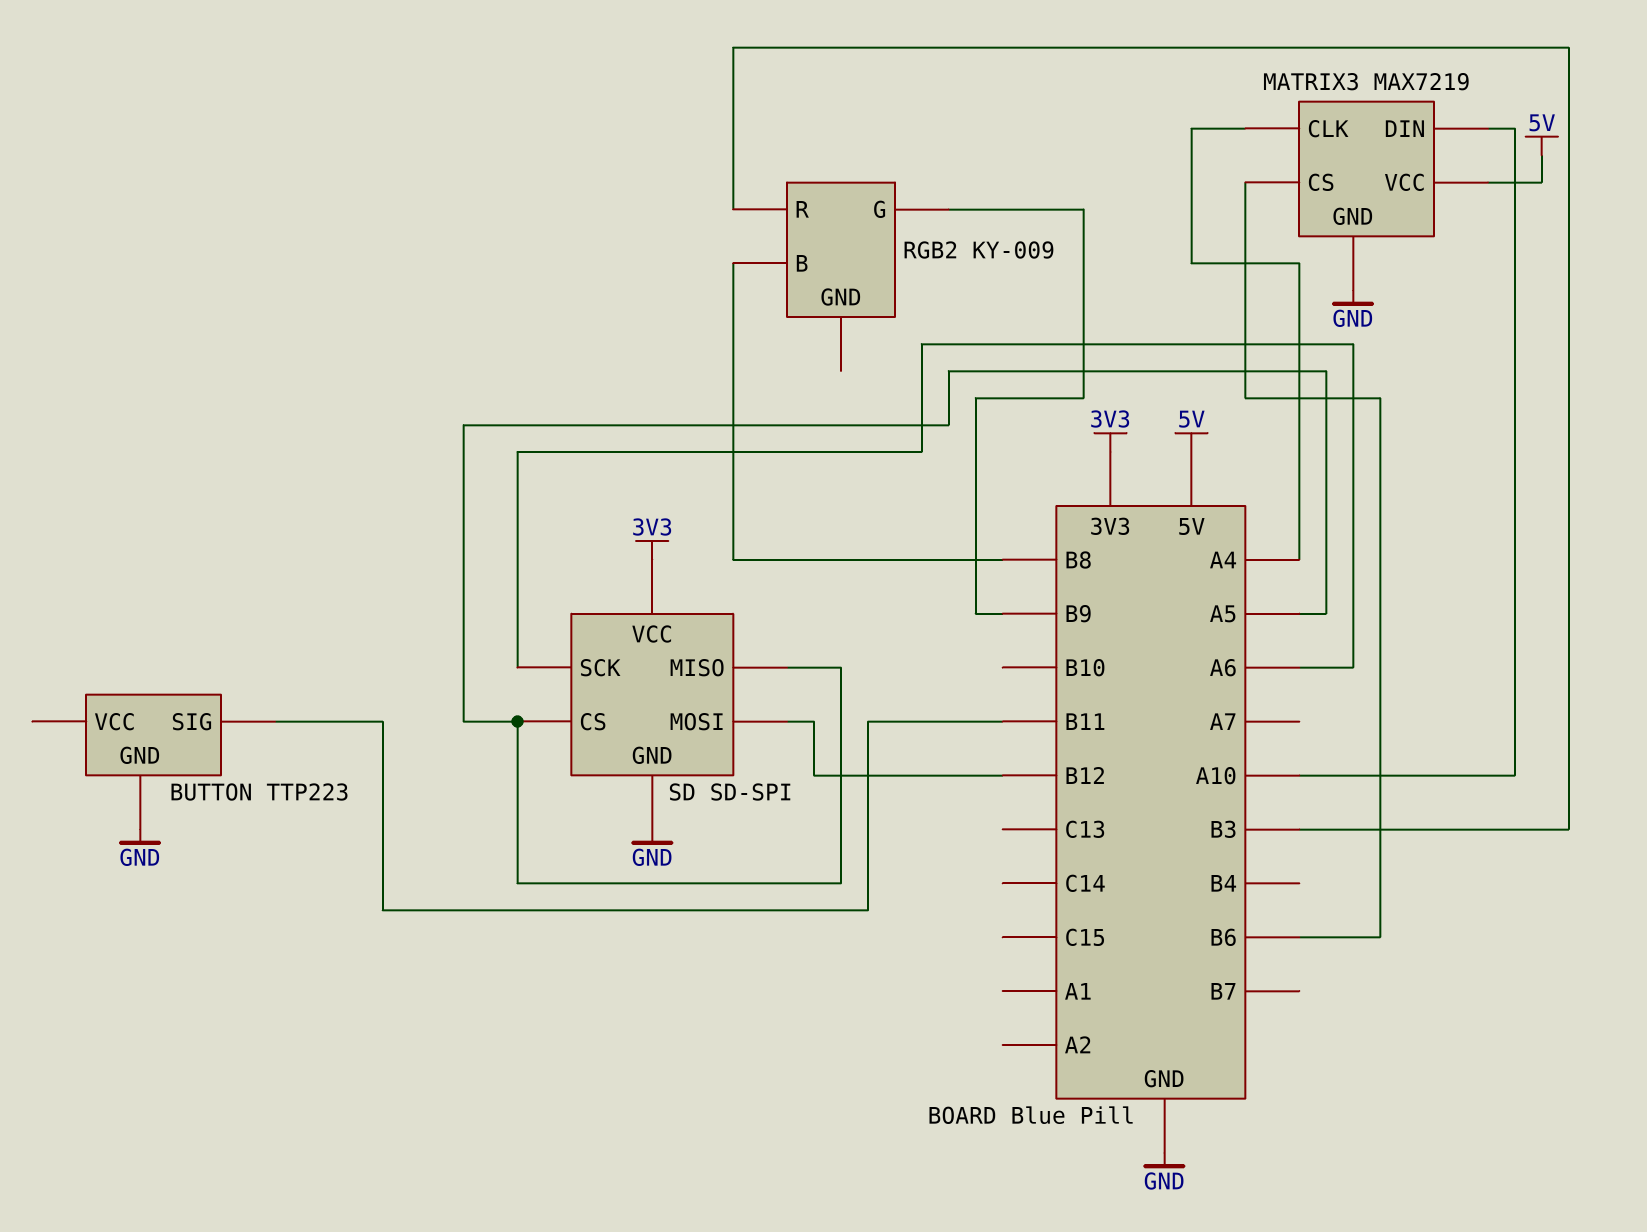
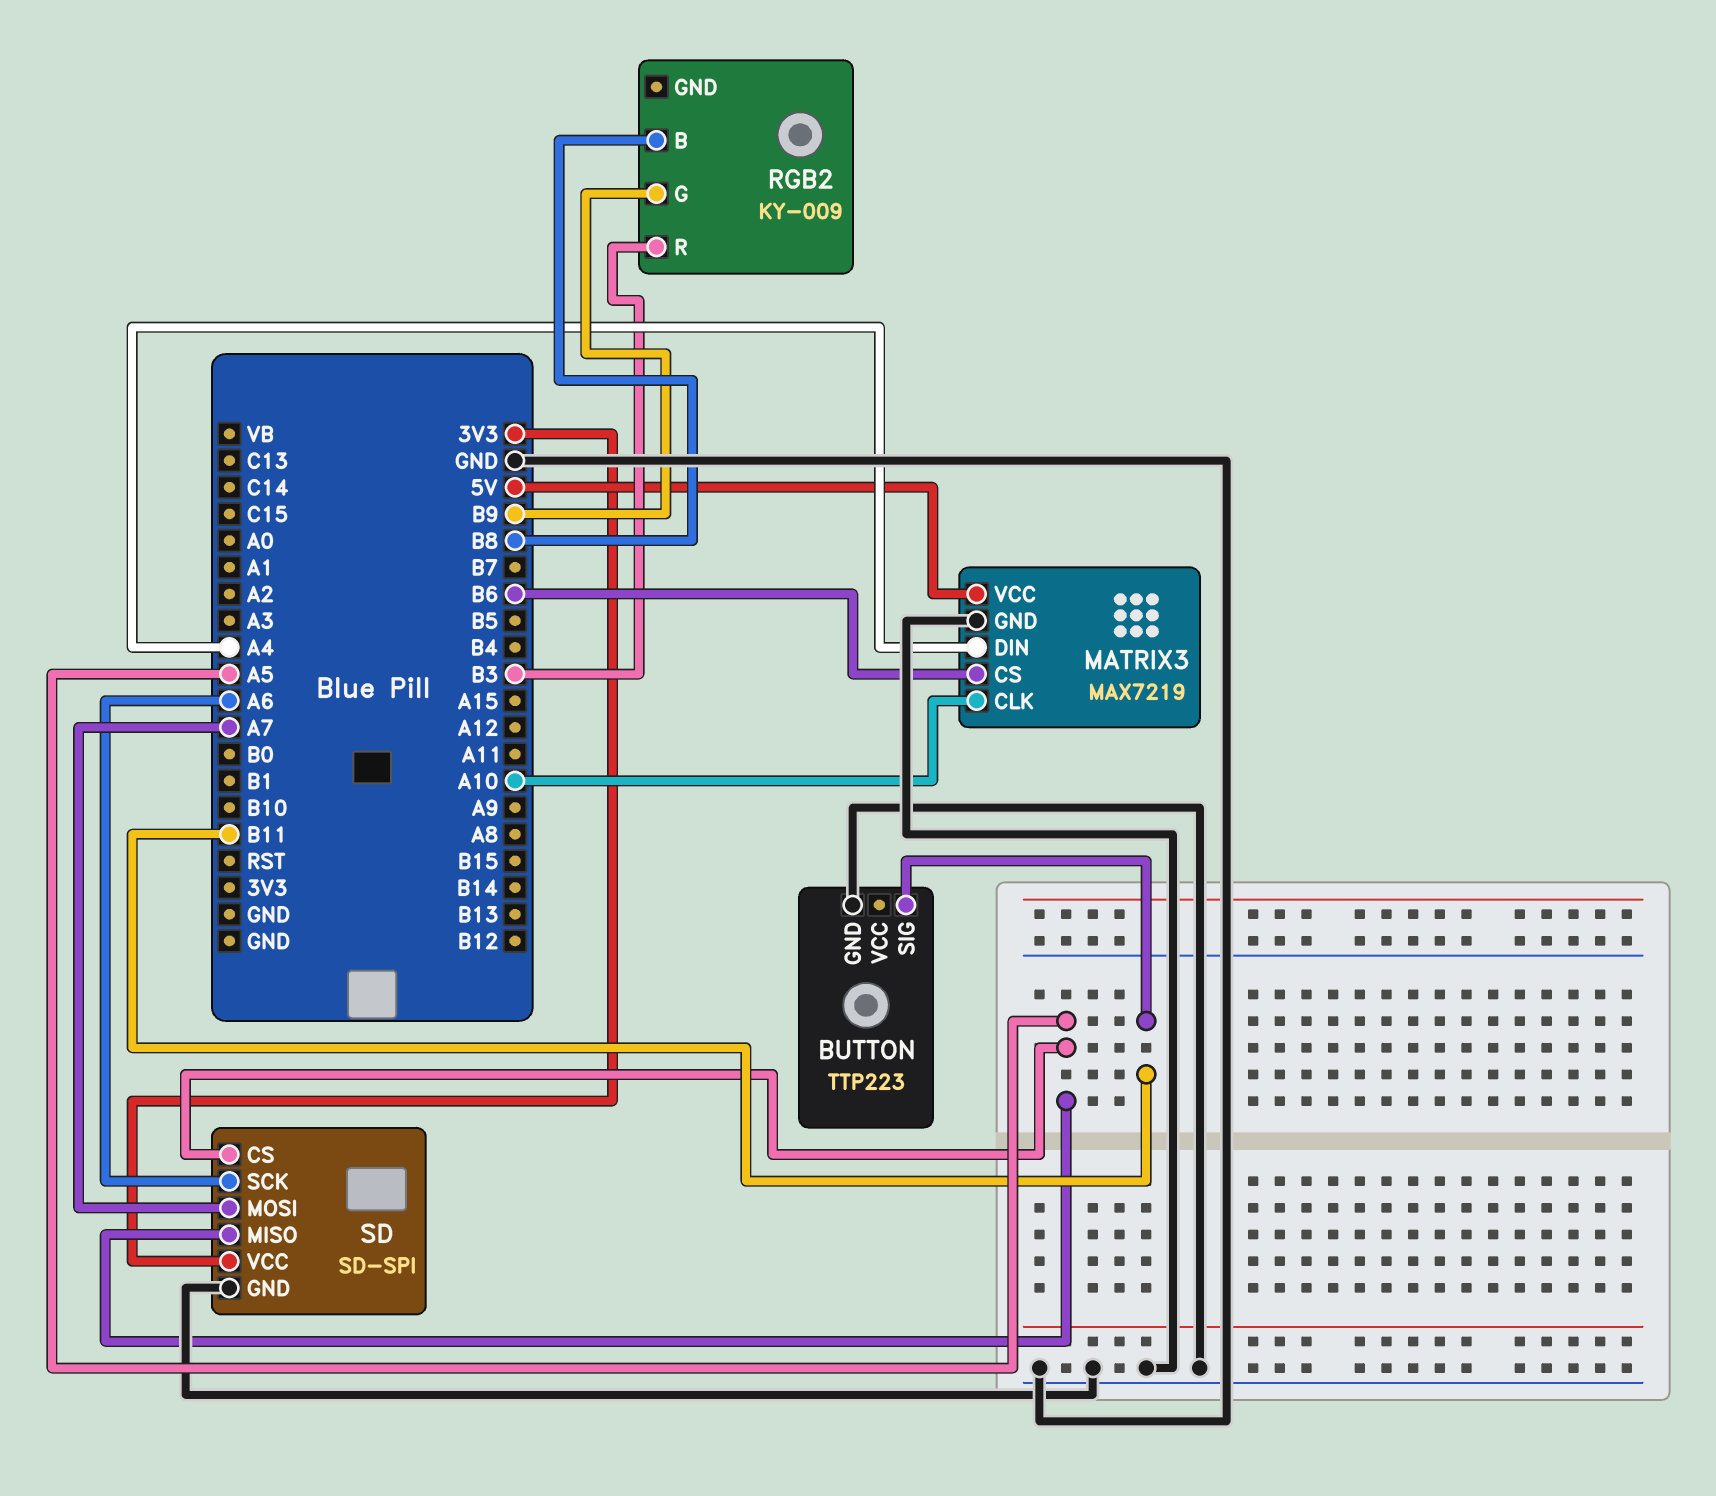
MATRIX3 pin CLK: A4 -> A10
MATRIX3 pin DIN: A10 -> A4
SD pin MOSI: B12 -> A7

